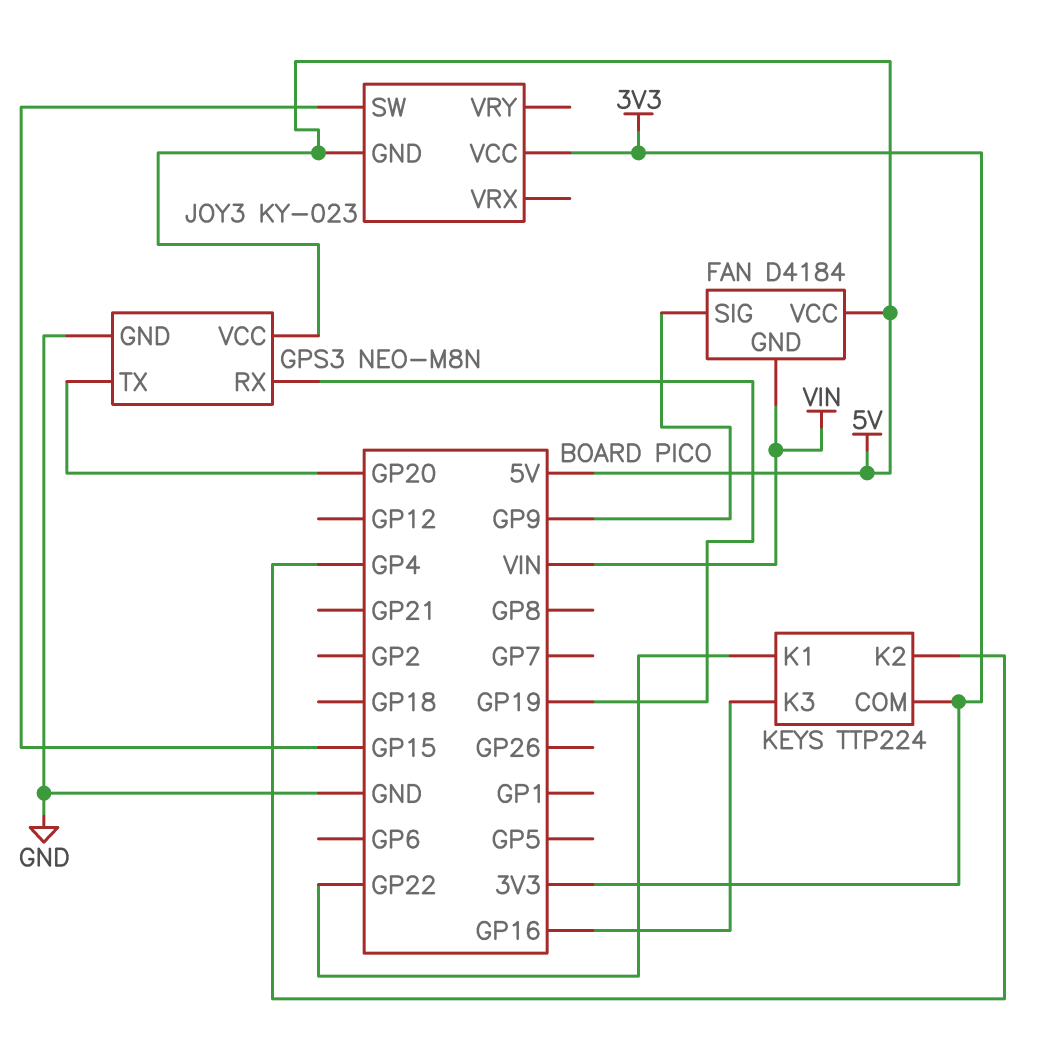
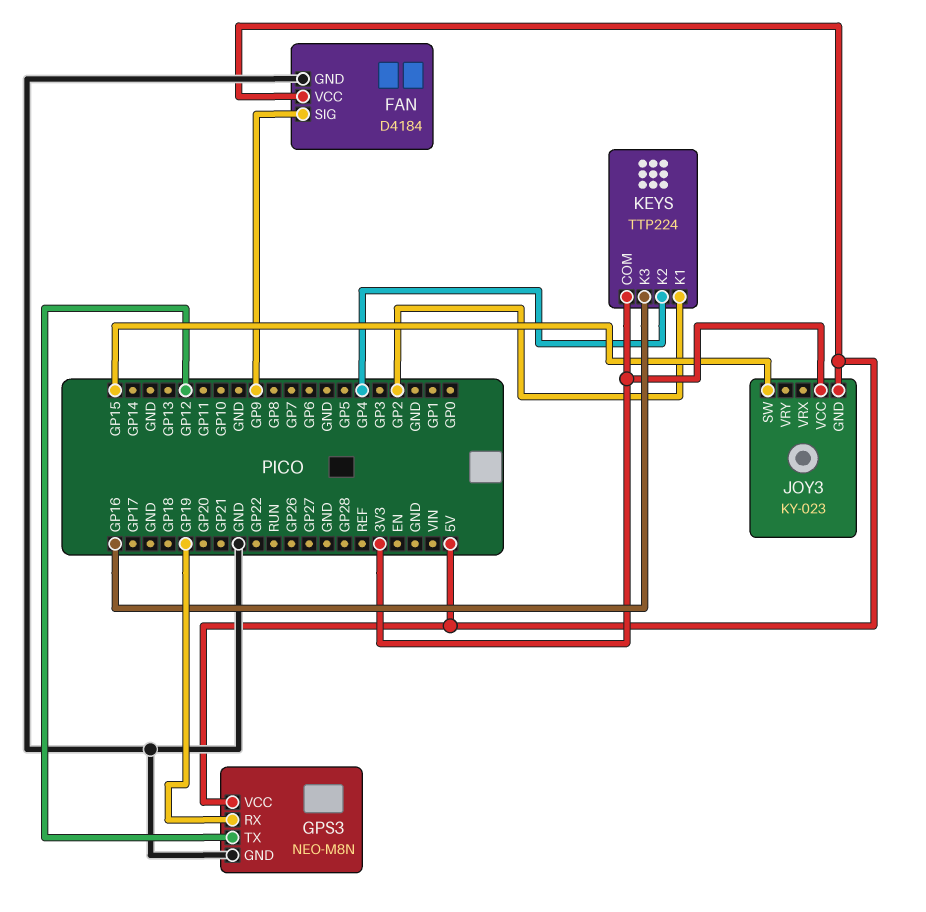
FAN pin GND: VIN -> GND
GPS3 pin TX: GP20 -> GP12
KEYS pin K1: GP22 -> GP2

